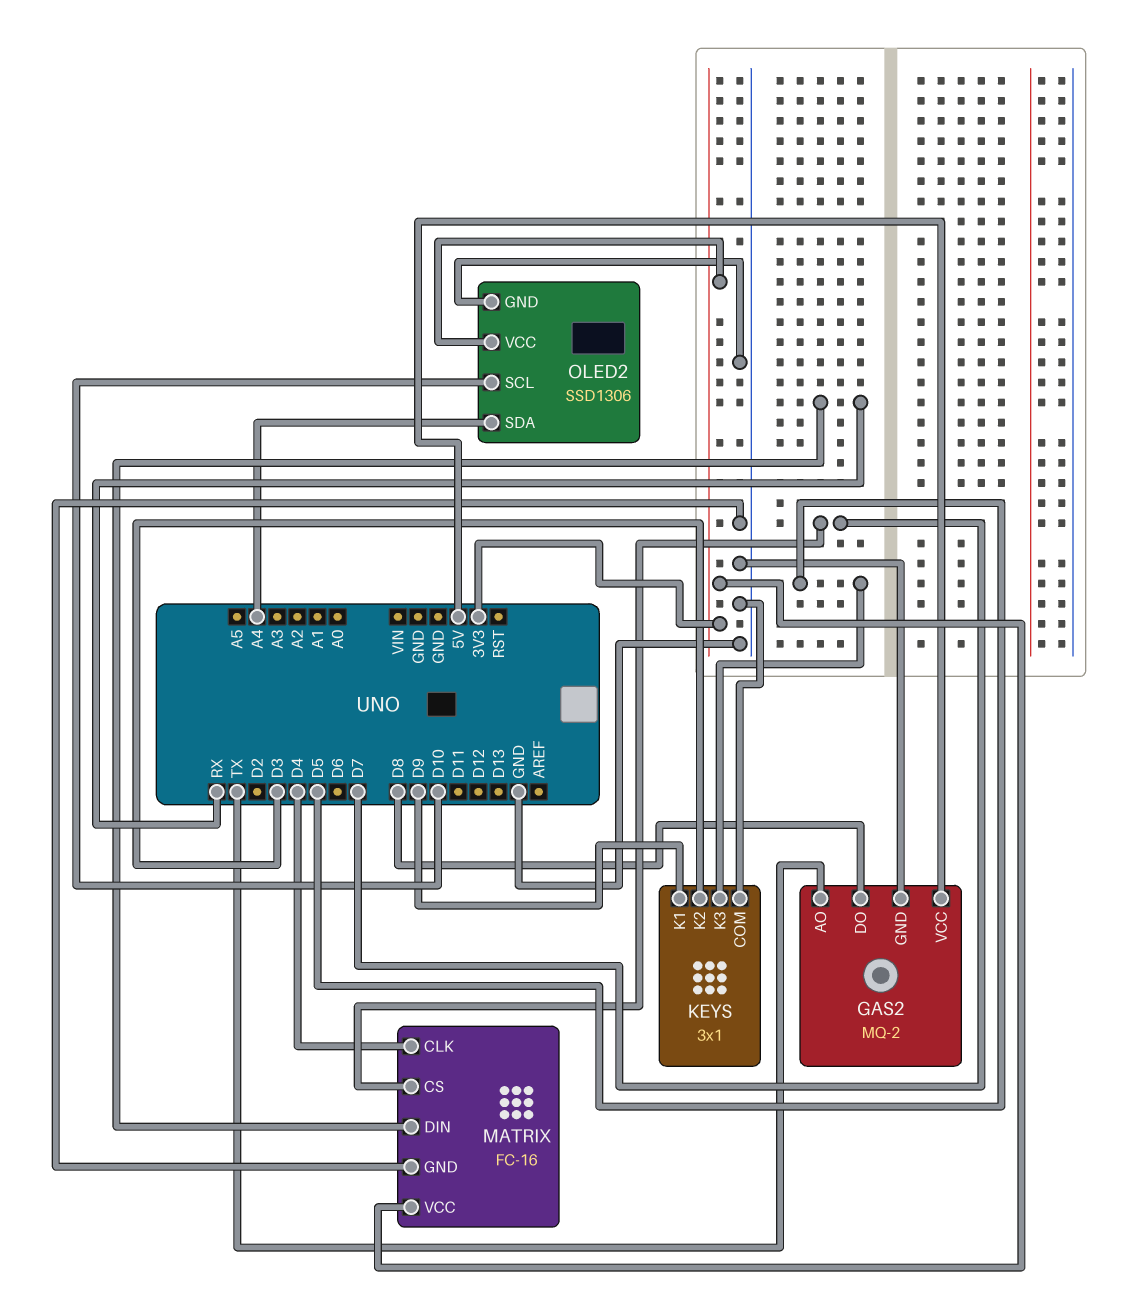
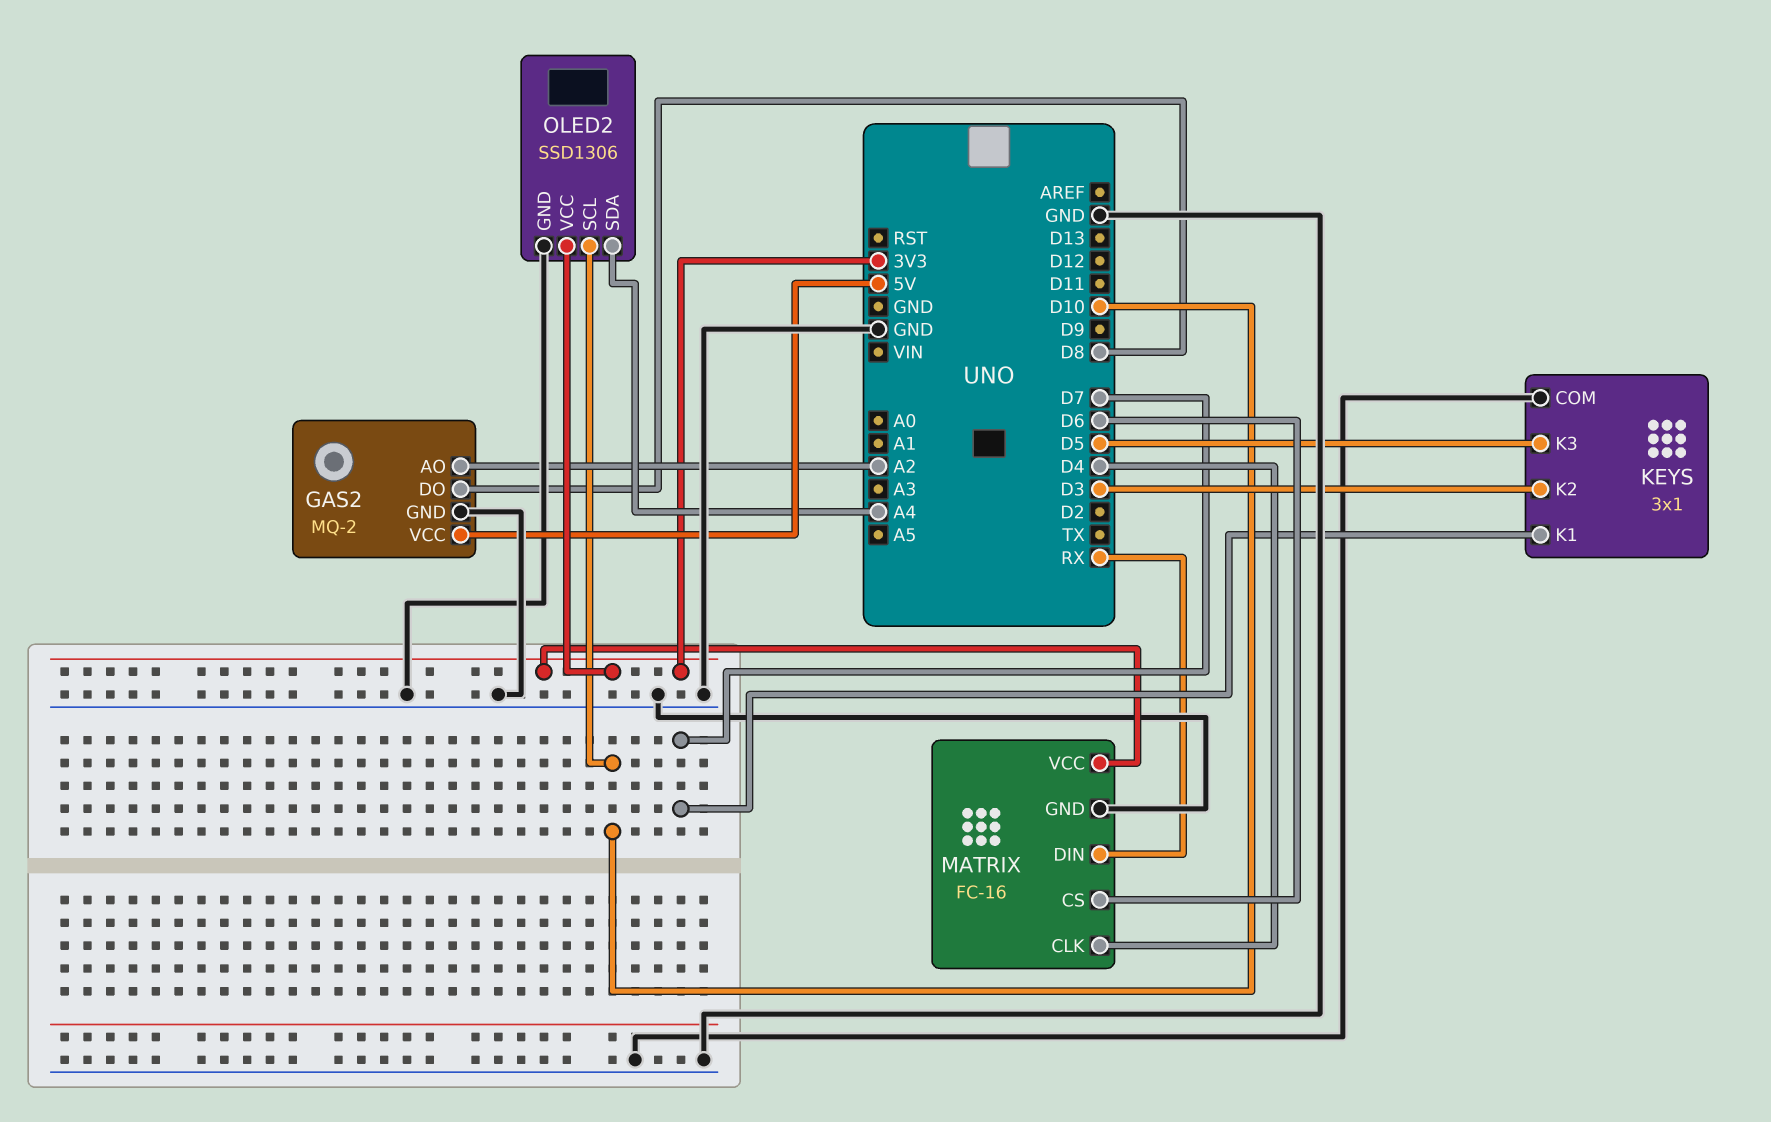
GAS2 pin AO: TX -> A2
KEYS pin K1: D9 -> D7
MATRIX pin CS: D7 -> D6

